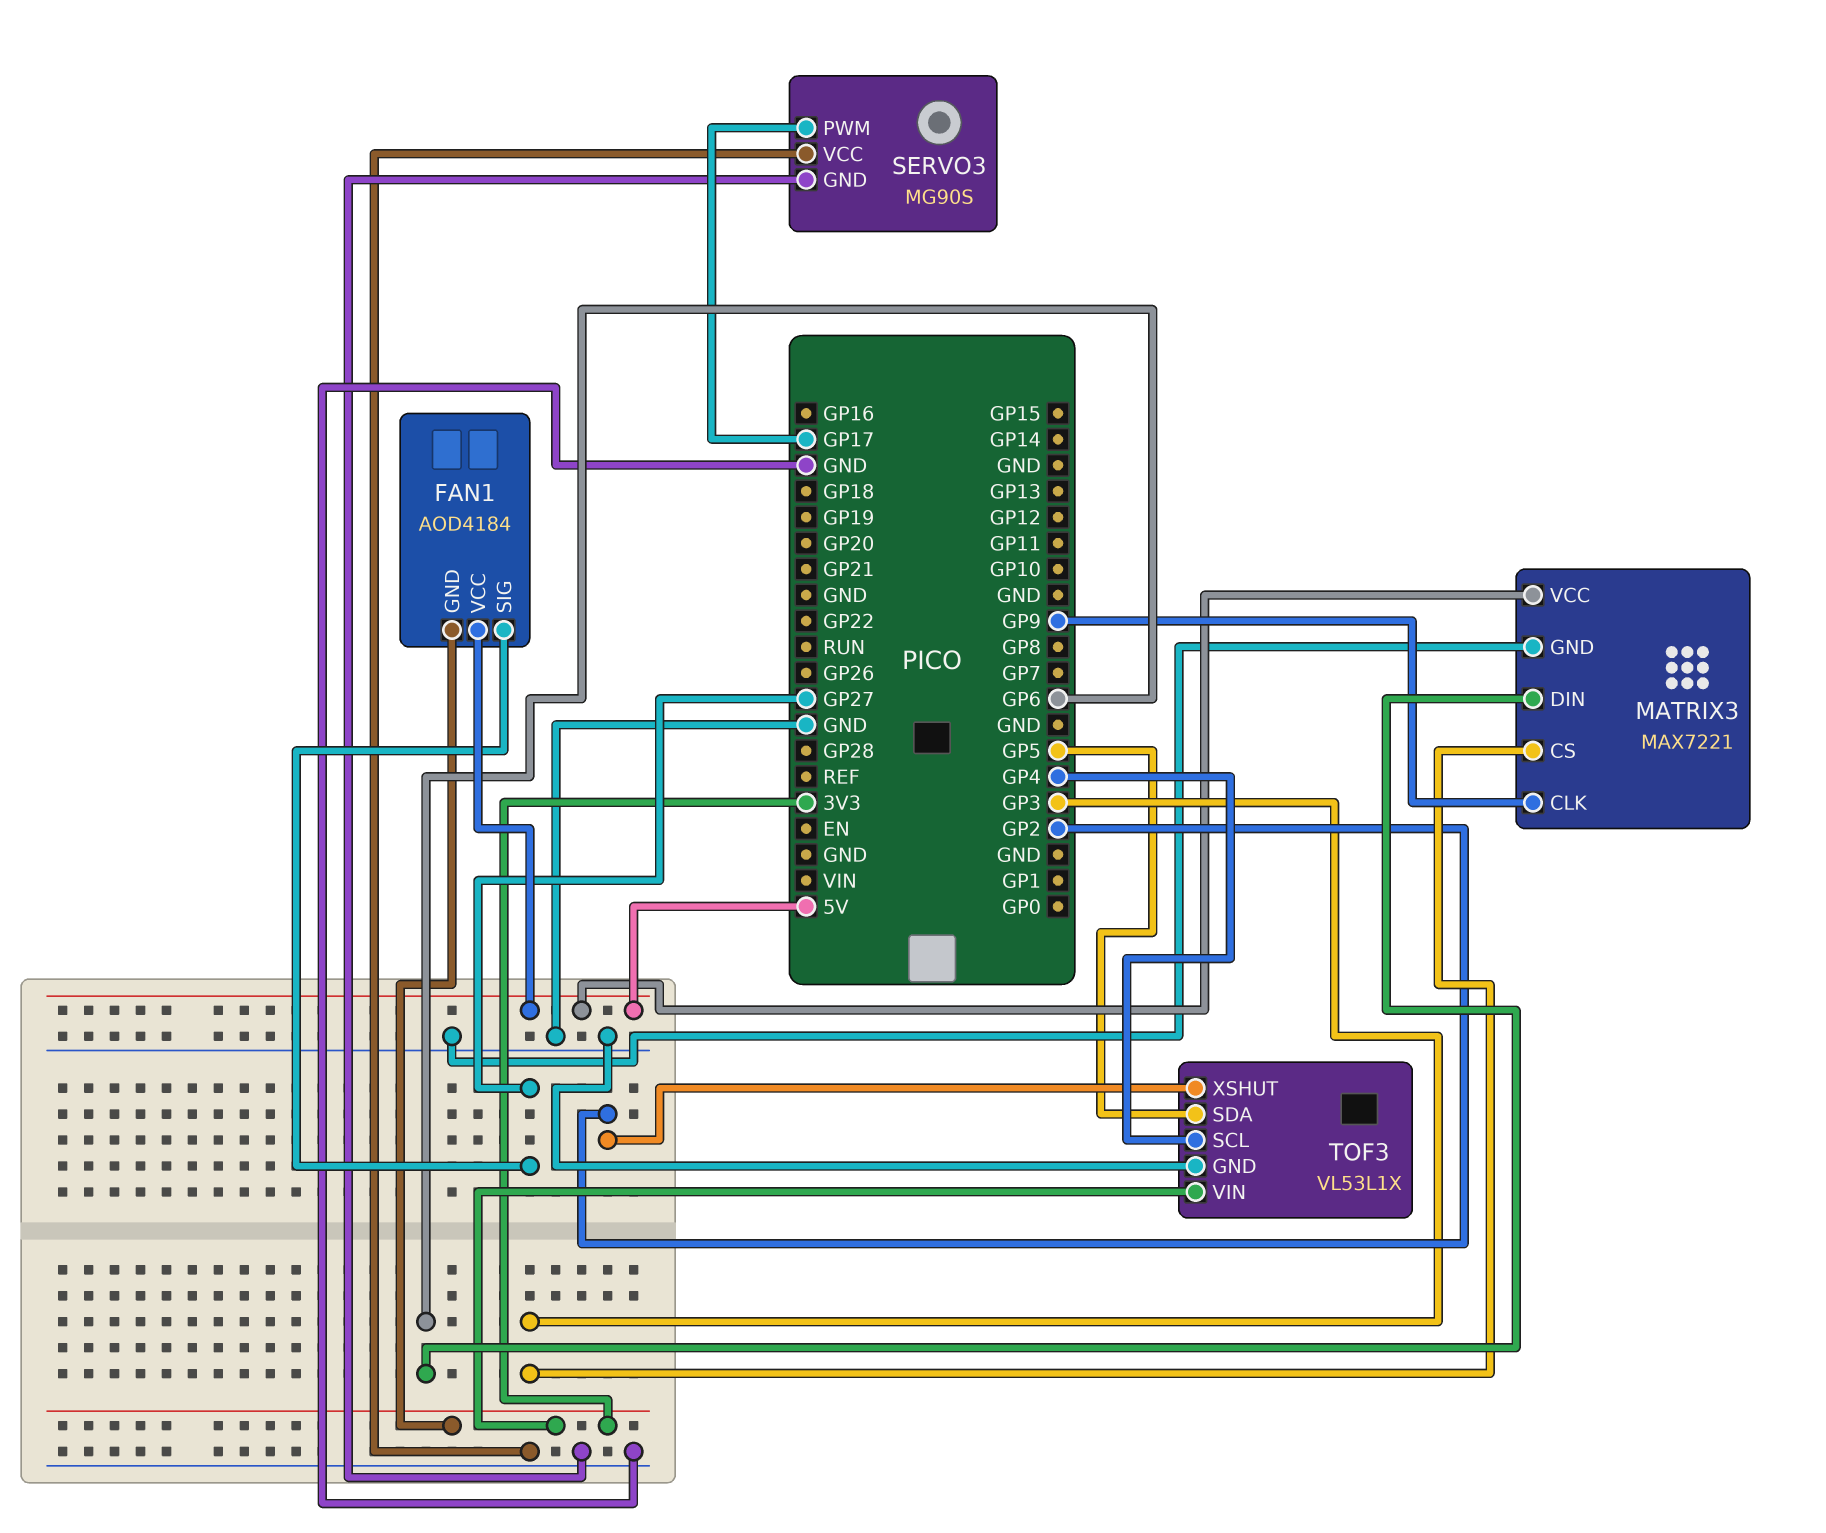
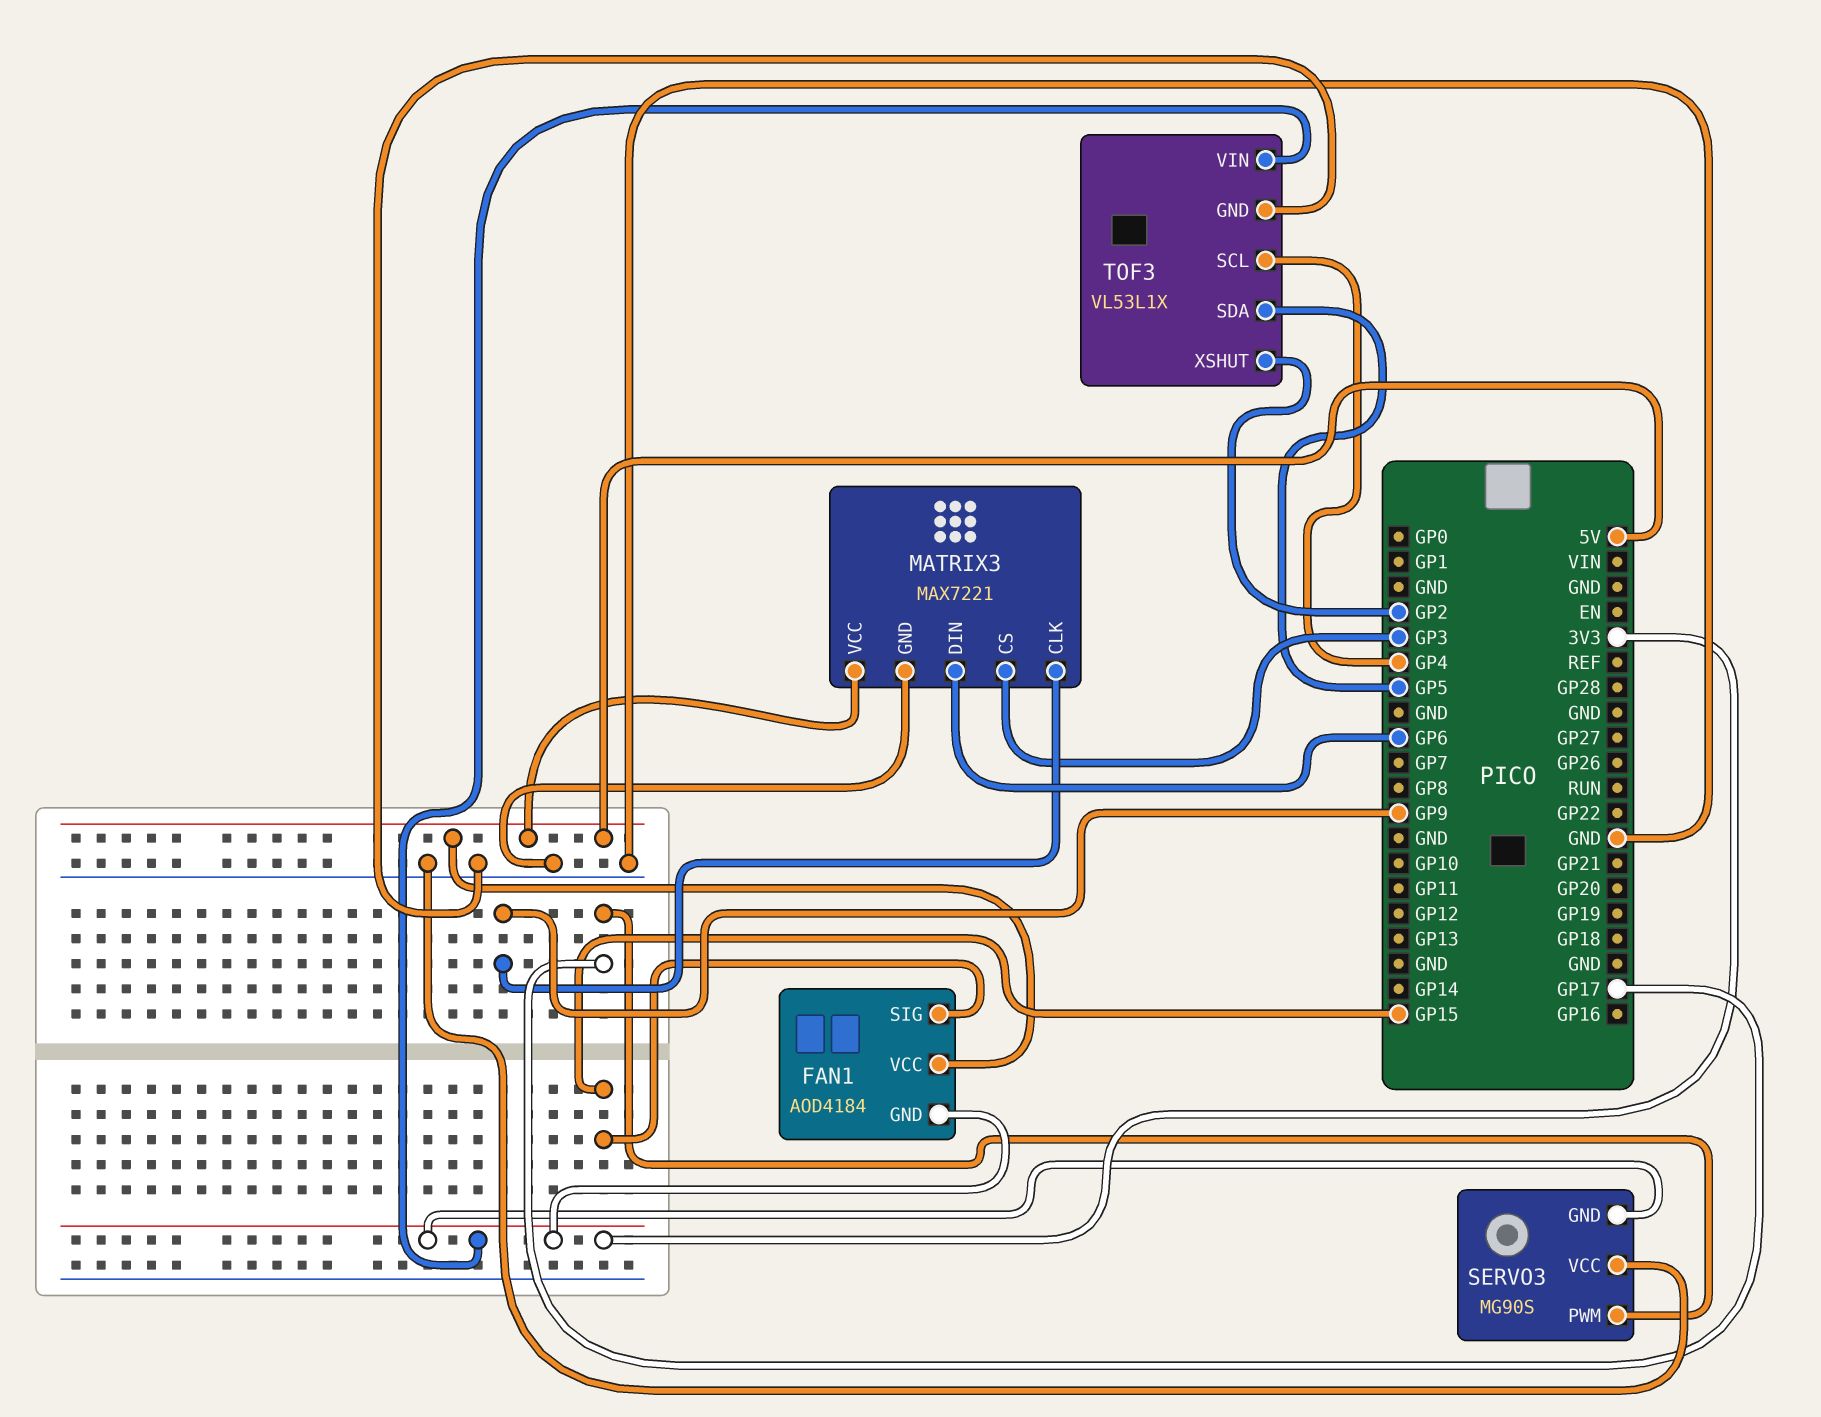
FAN1 pin SIG: GP27 -> GP15
SERVO3 pin GND: GND -> 3V3

